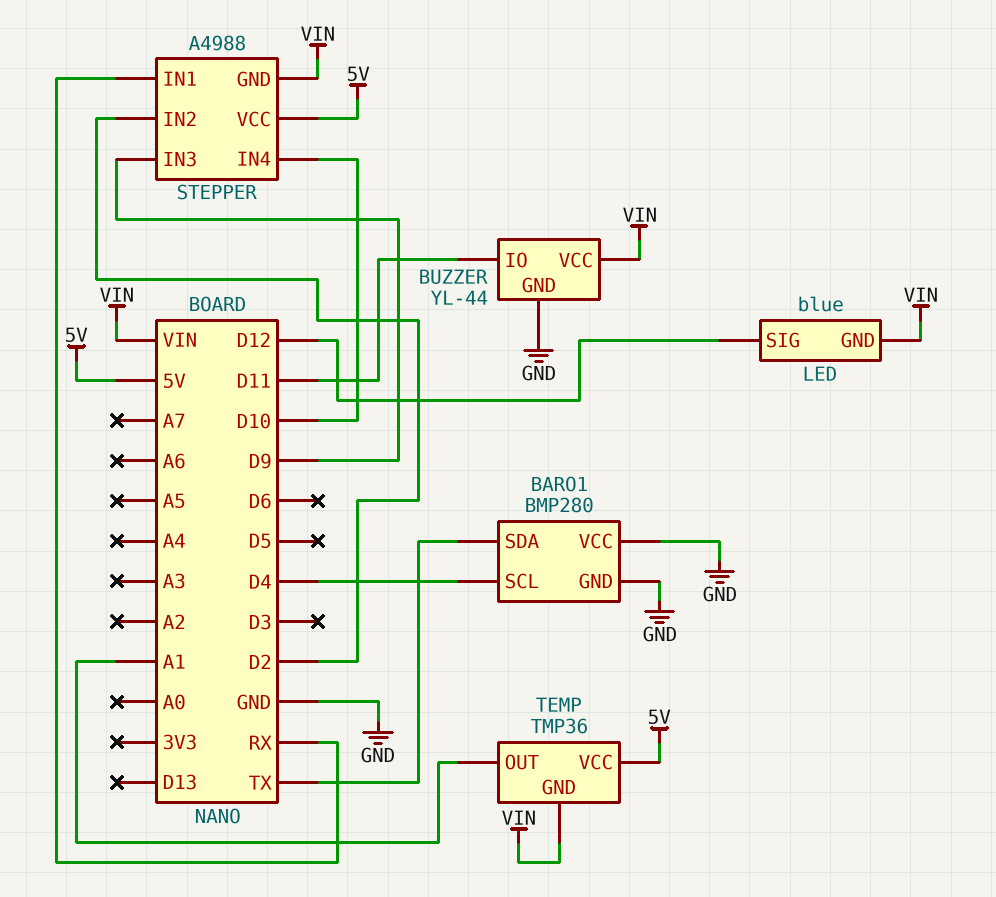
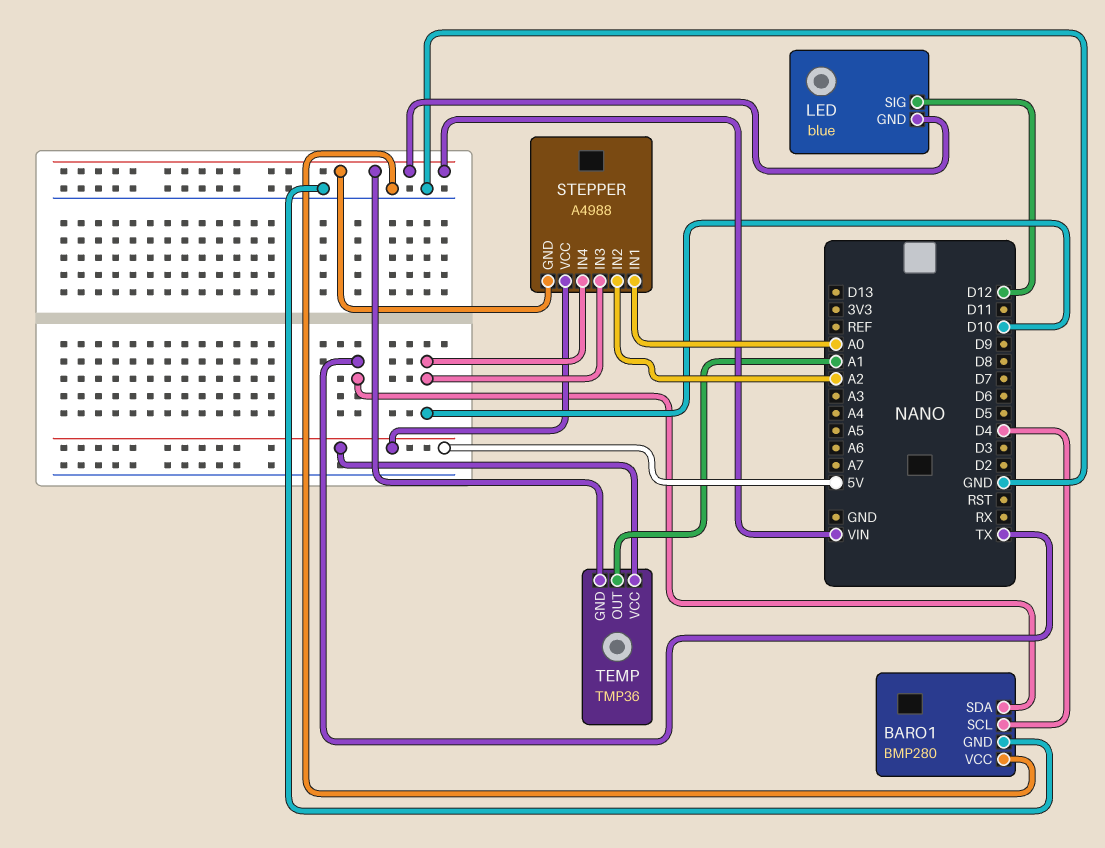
BUZZER: YL-44 -> none
BUZZER pin GND: GND -> none
BUZZER pin IO: D11 -> none
BUZZER pin VCC: VIN -> none
STEPPER pin IN1: RX -> A0
STEPPER pin IN2: D2 -> A2
STEPPER pin IN3: D9 -> D10

